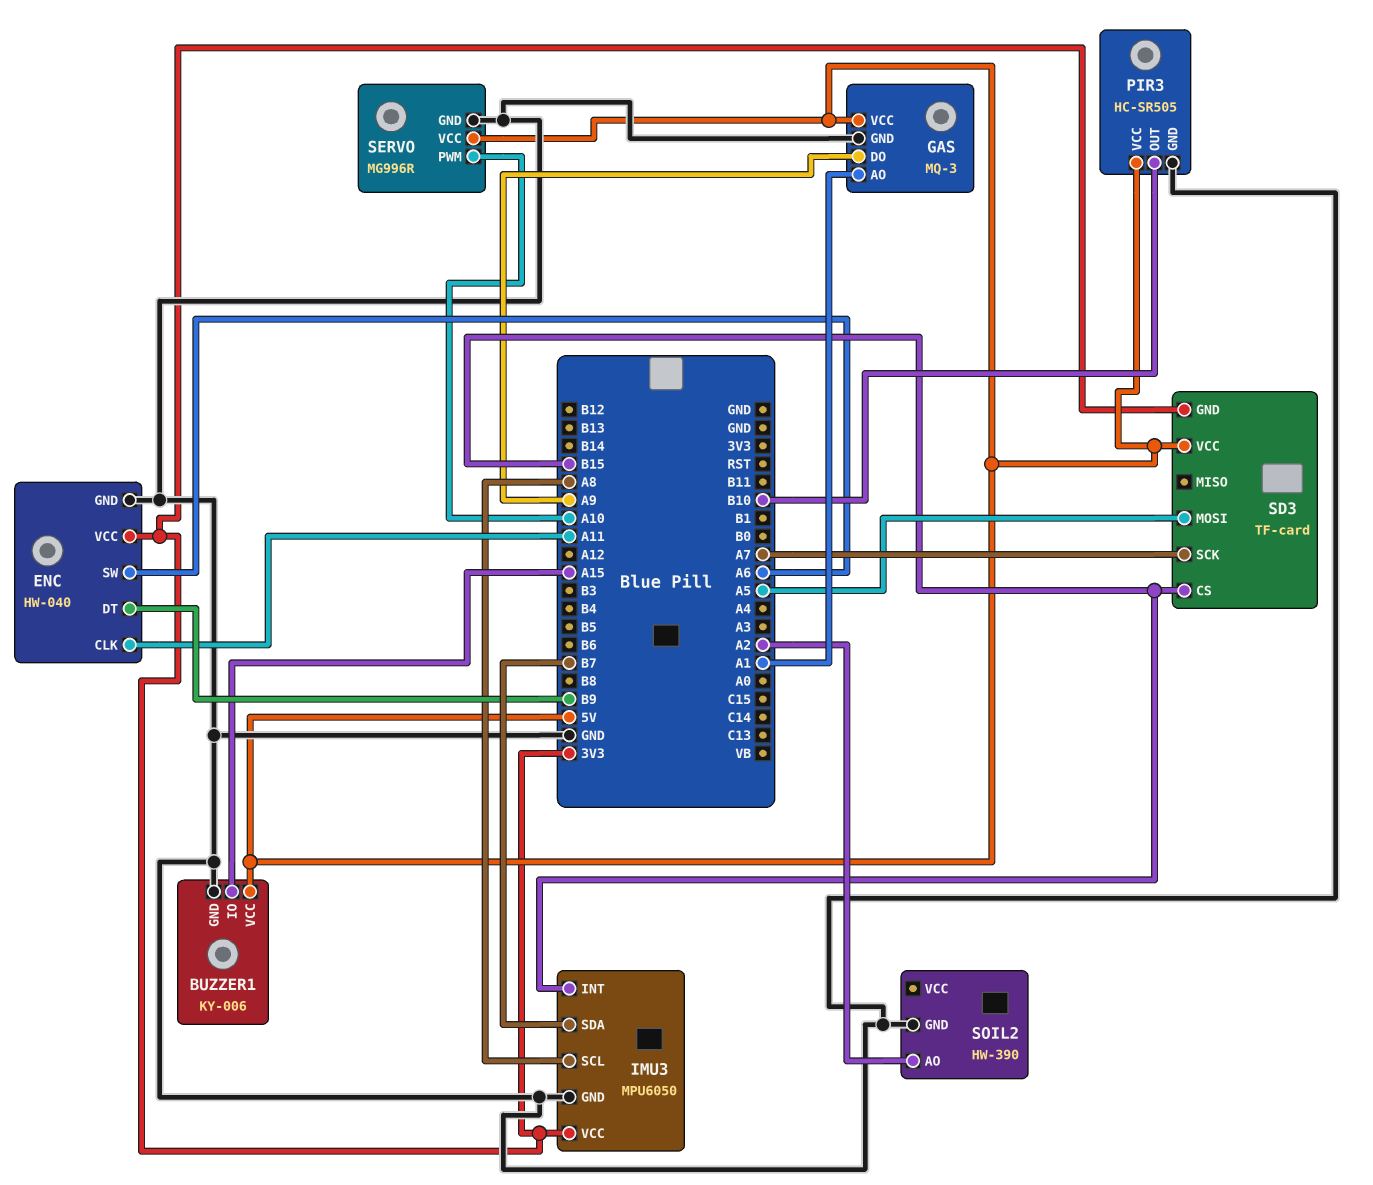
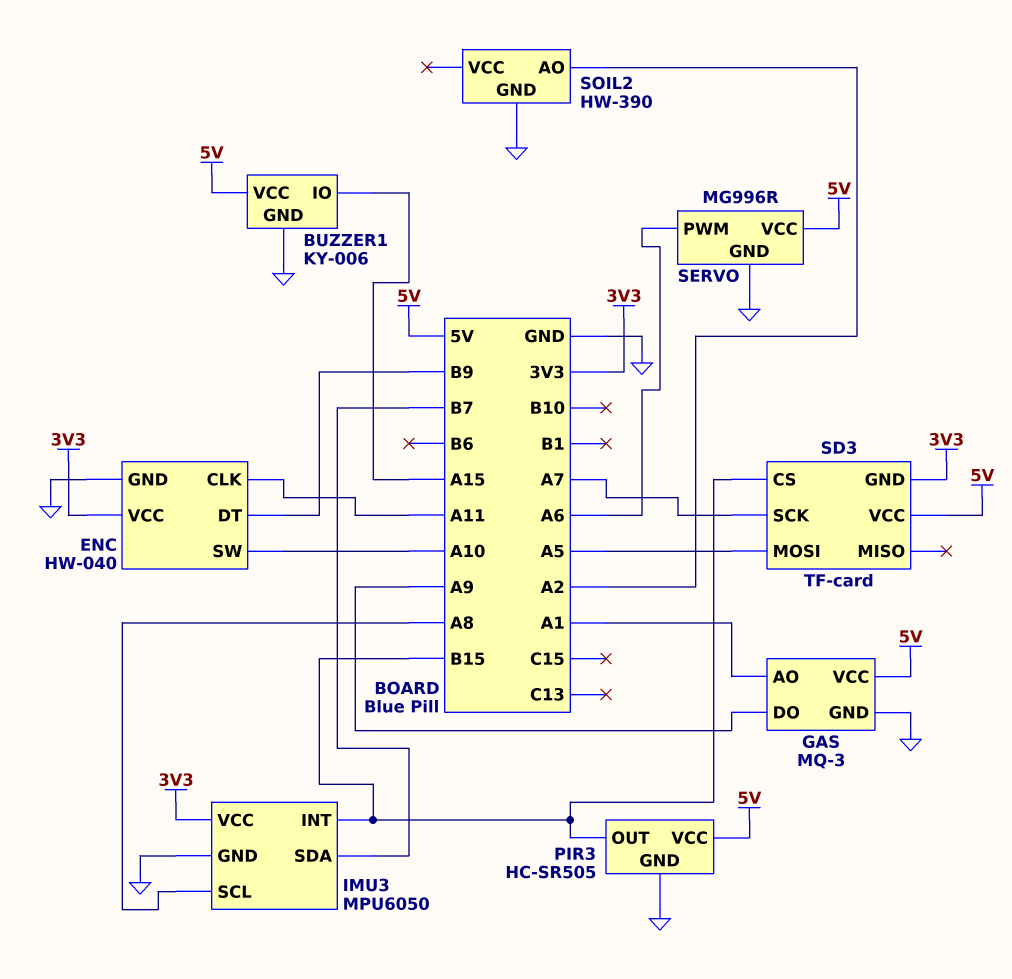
ENC pin SW: A6 -> A10
PIR3 pin OUT: B10 -> B15
SERVO pin PWM: A10 -> A6

